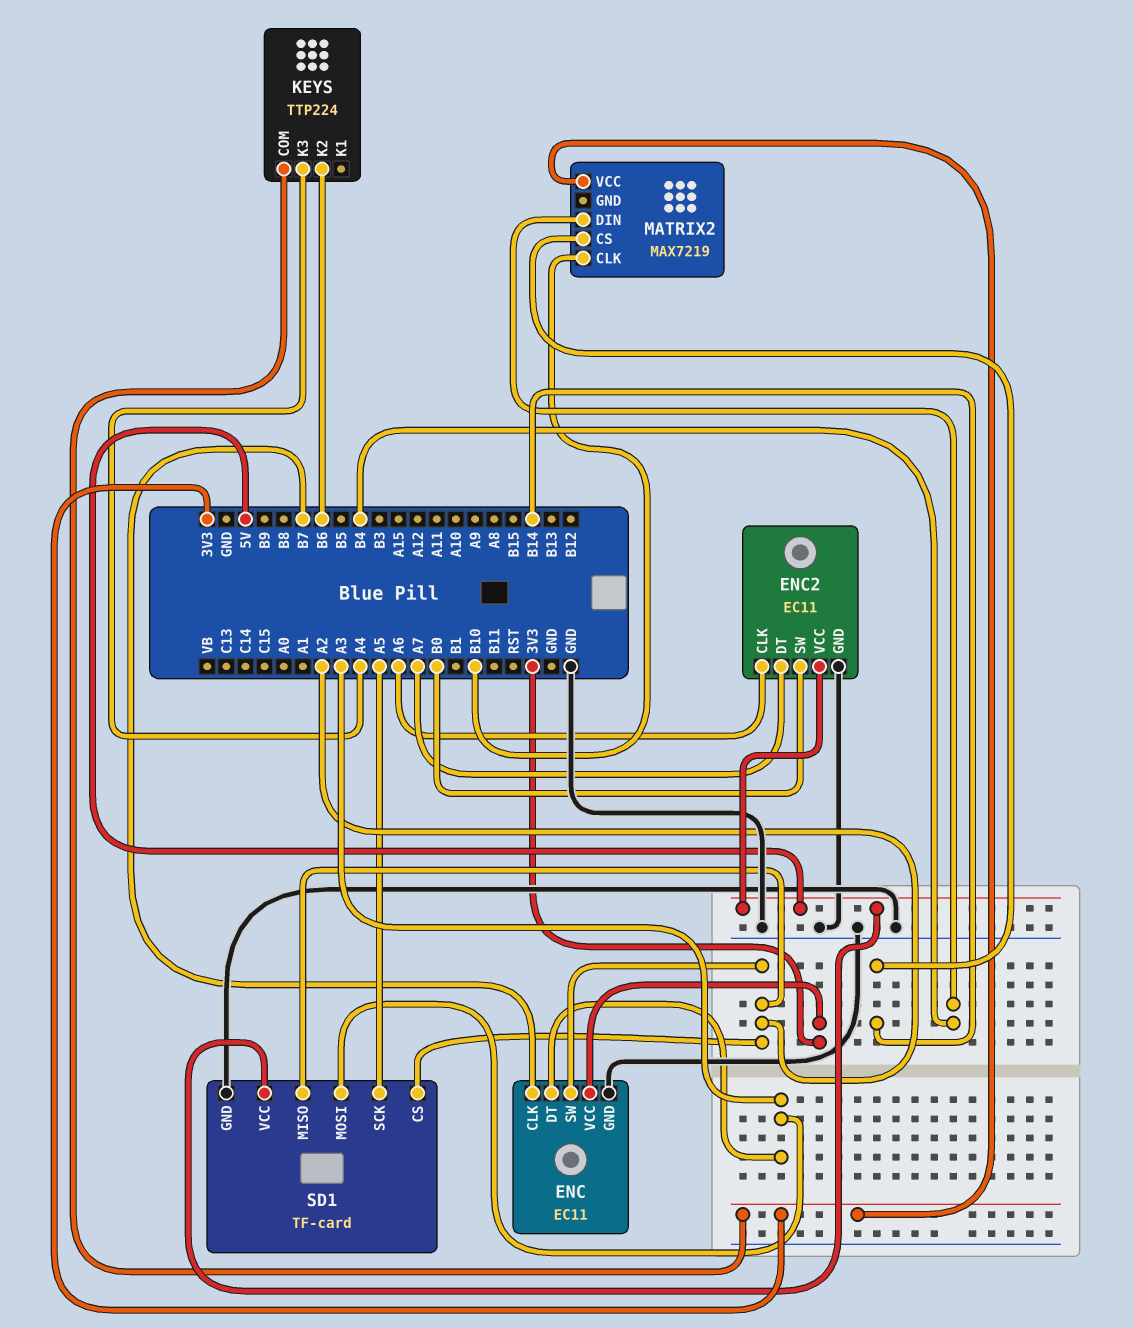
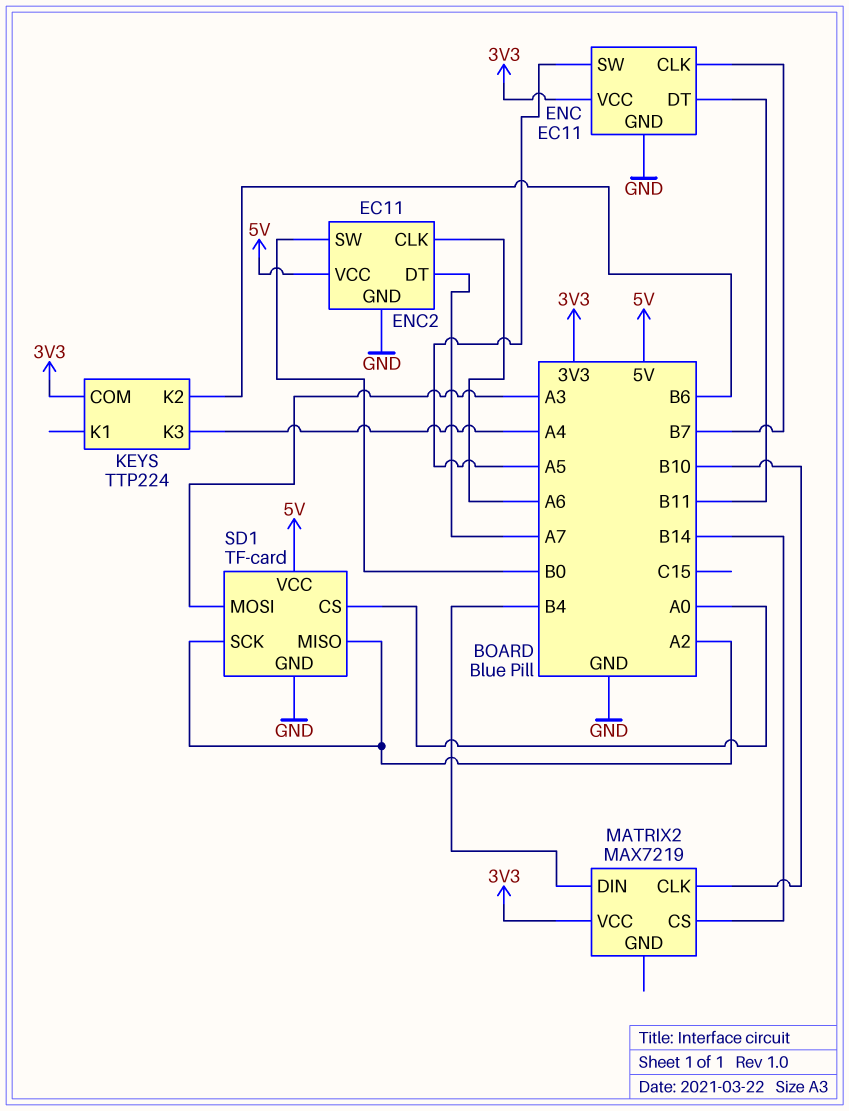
ENC pin DT: A3 -> B11
ENC pin SW: A2 -> A5
SD1 pin CS: A2 -> A0
SD1 pin SCK: A5 -> A2

